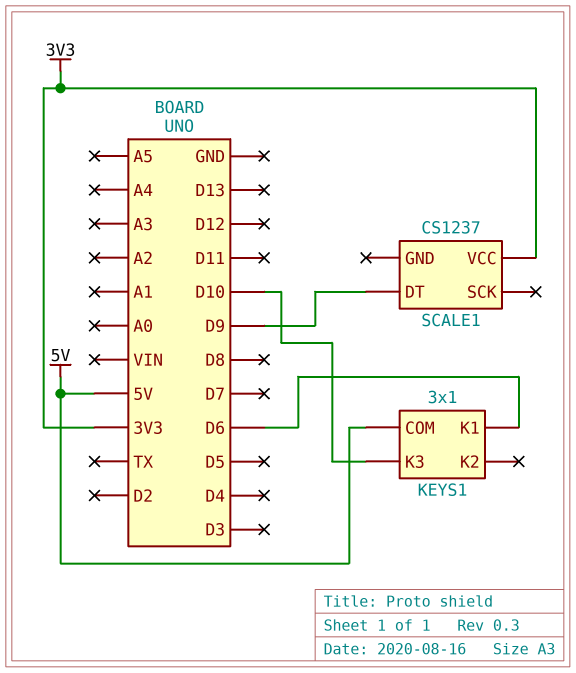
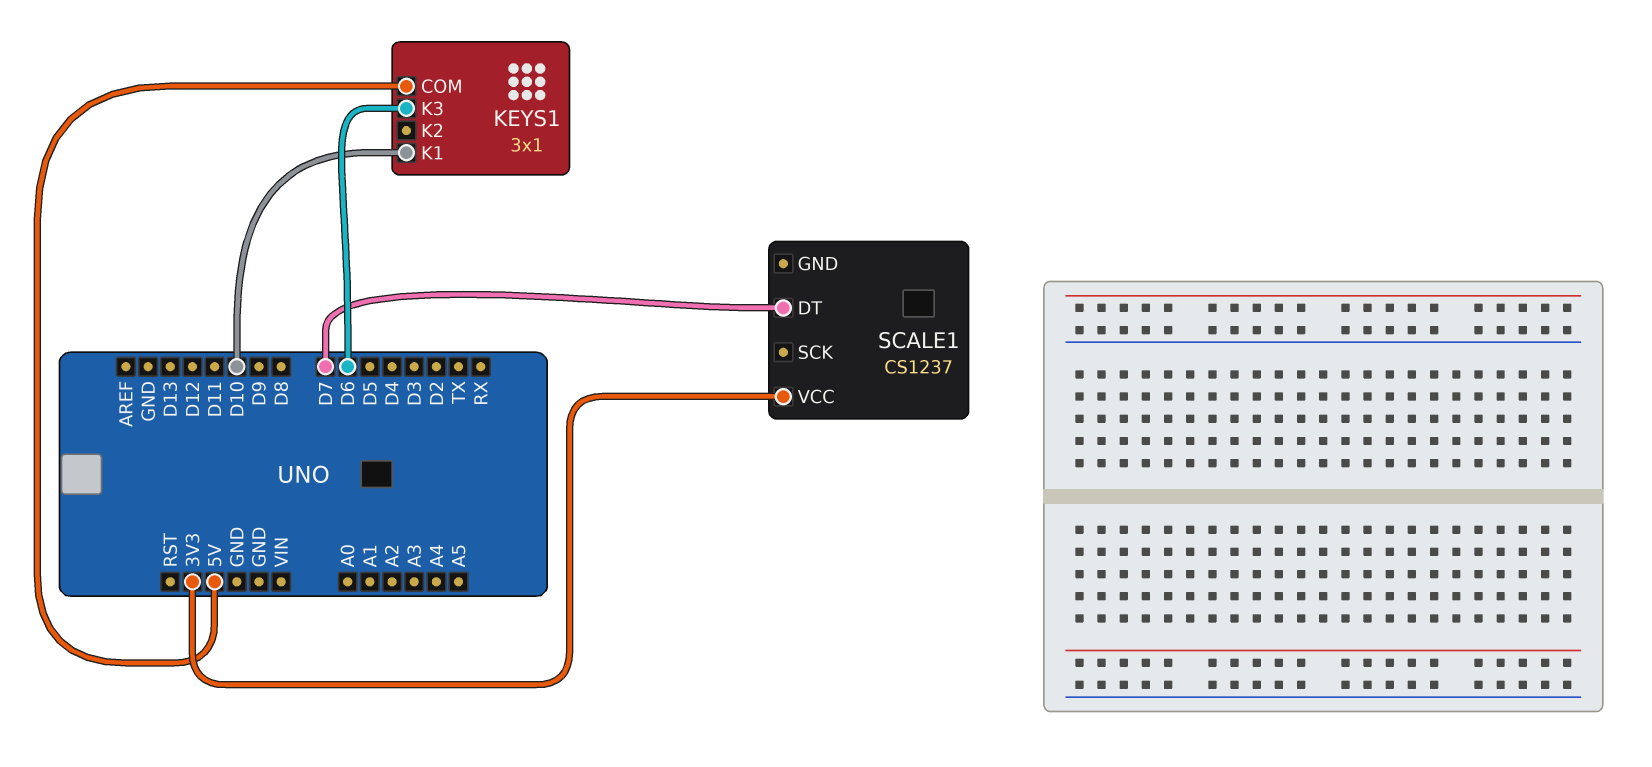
KEYS1 pin K1: D6 -> D10
KEYS1 pin K3: D10 -> D6
SCALE1 pin DT: D9 -> D7

